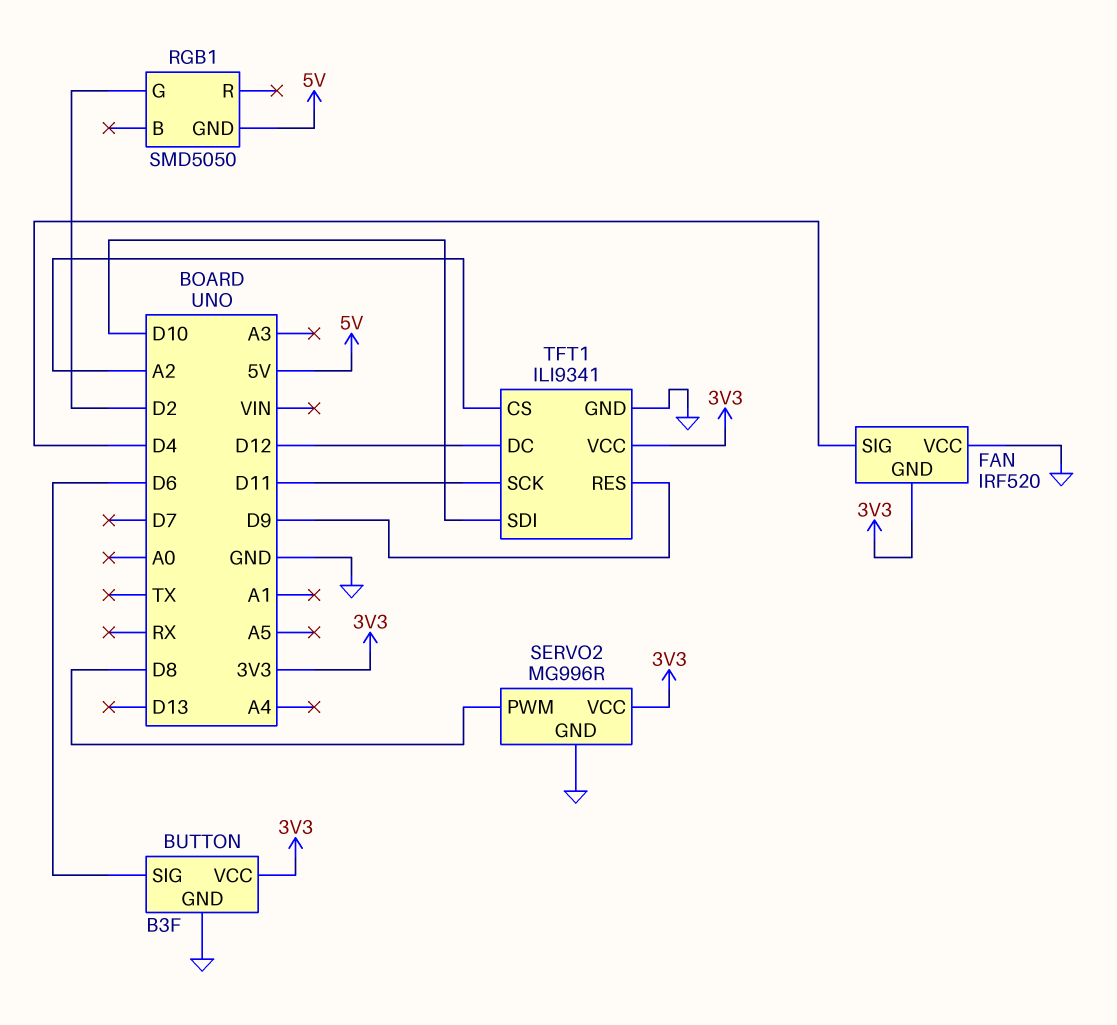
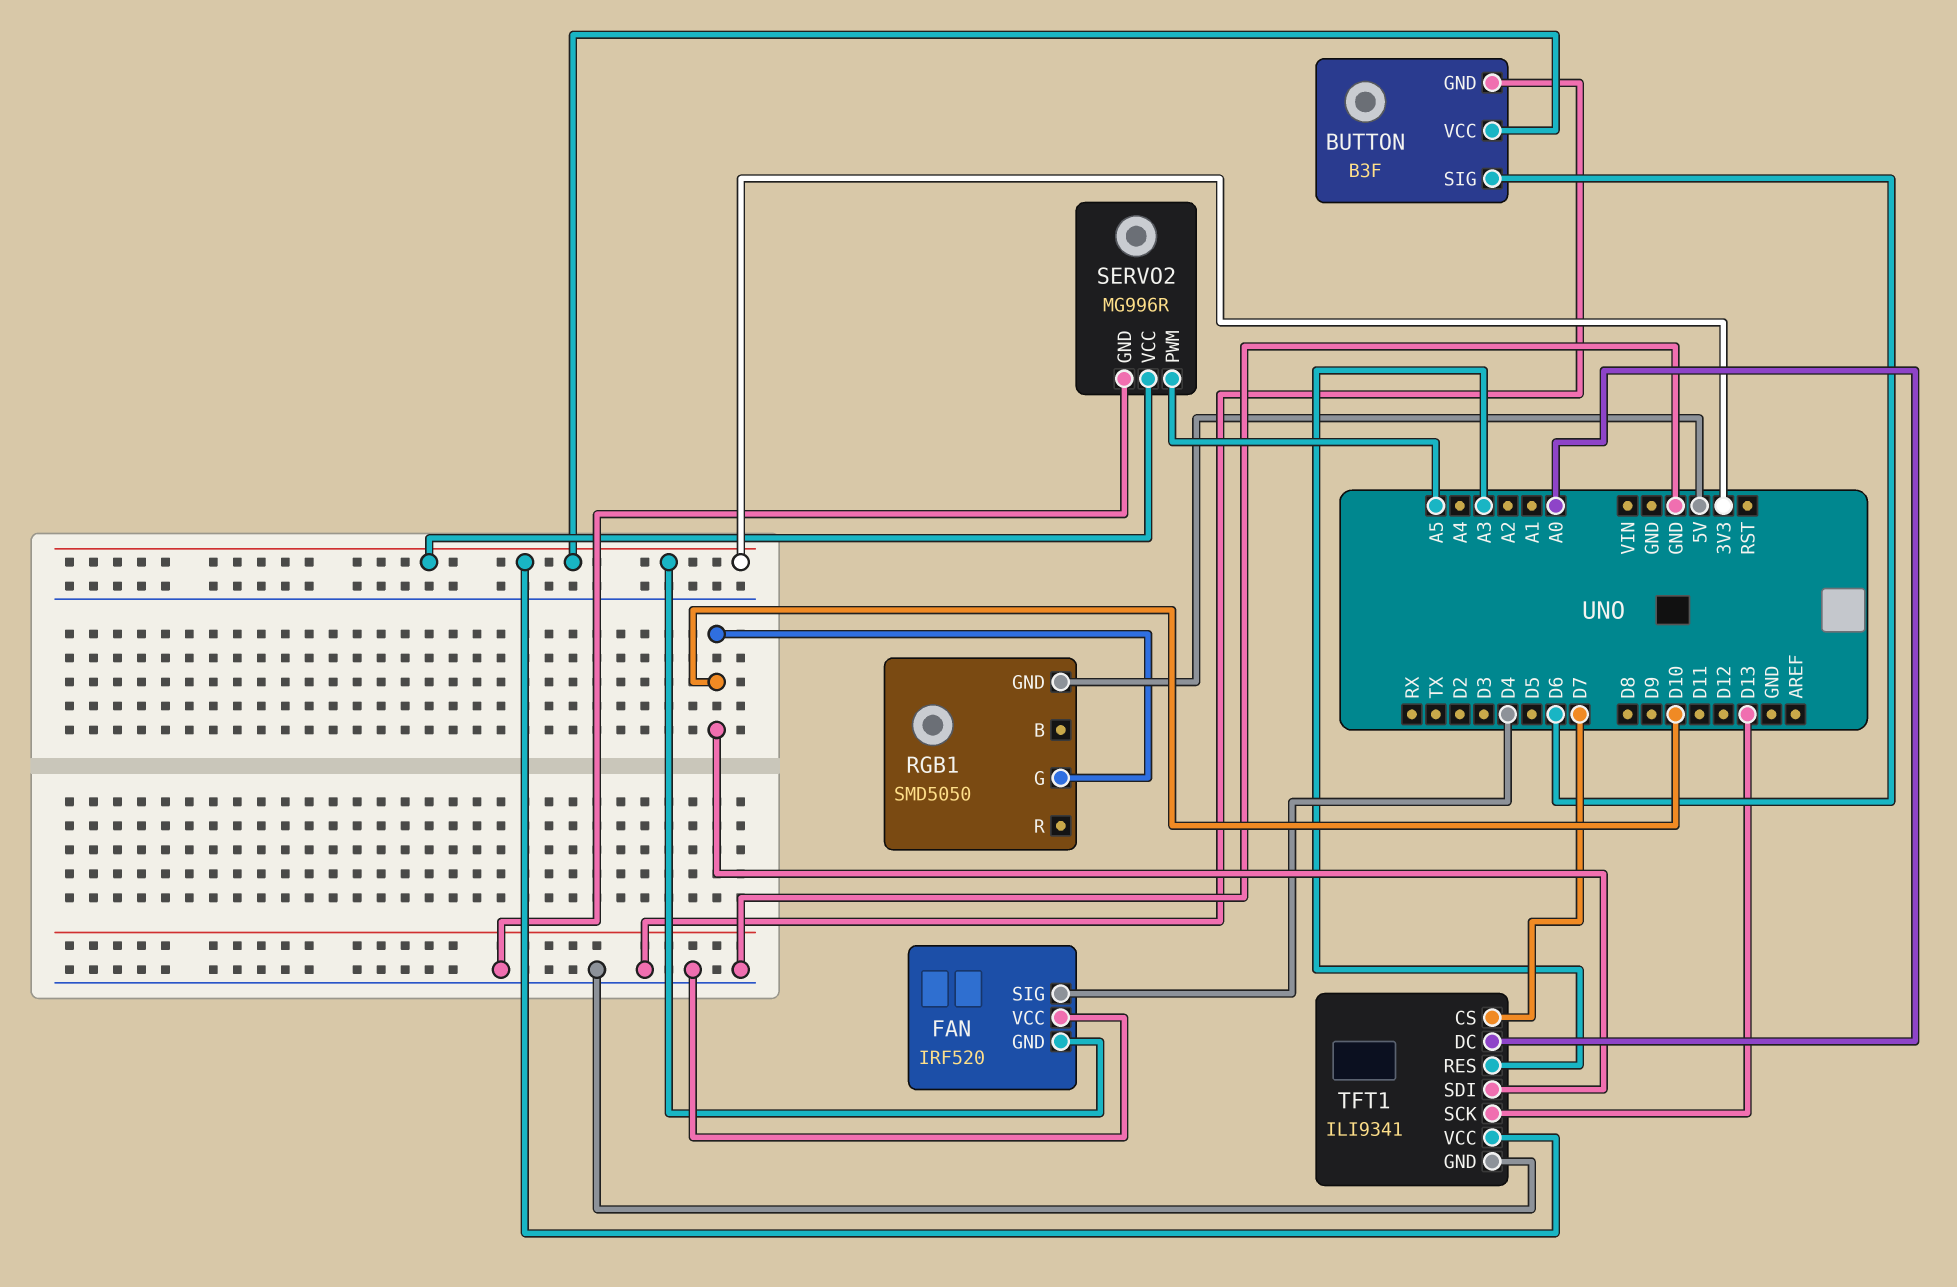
RGB1 pin G: D2 -> D10
SERVO2 pin PWM: D8 -> A5
TFT1 pin CS: A2 -> D7
TFT1 pin DC: D12 -> A0
TFT1 pin RES: D9 -> A3
TFT1 pin SCK: D11 -> D13

